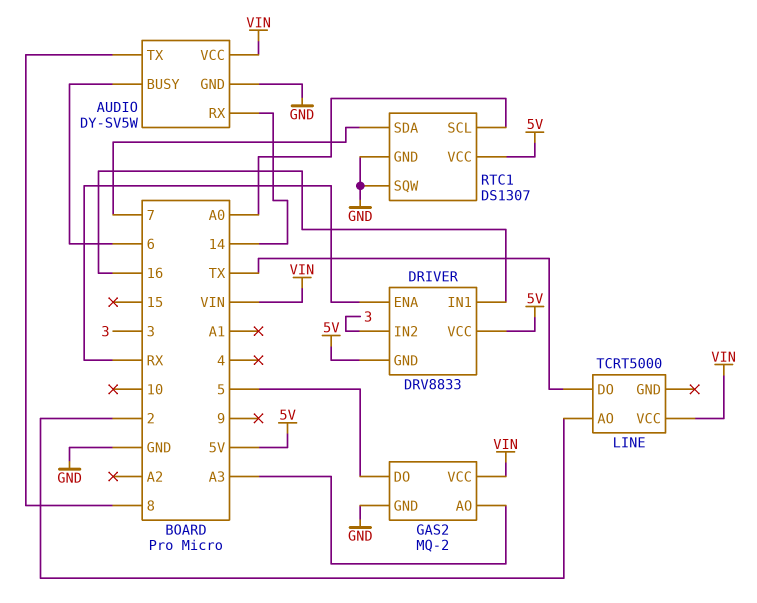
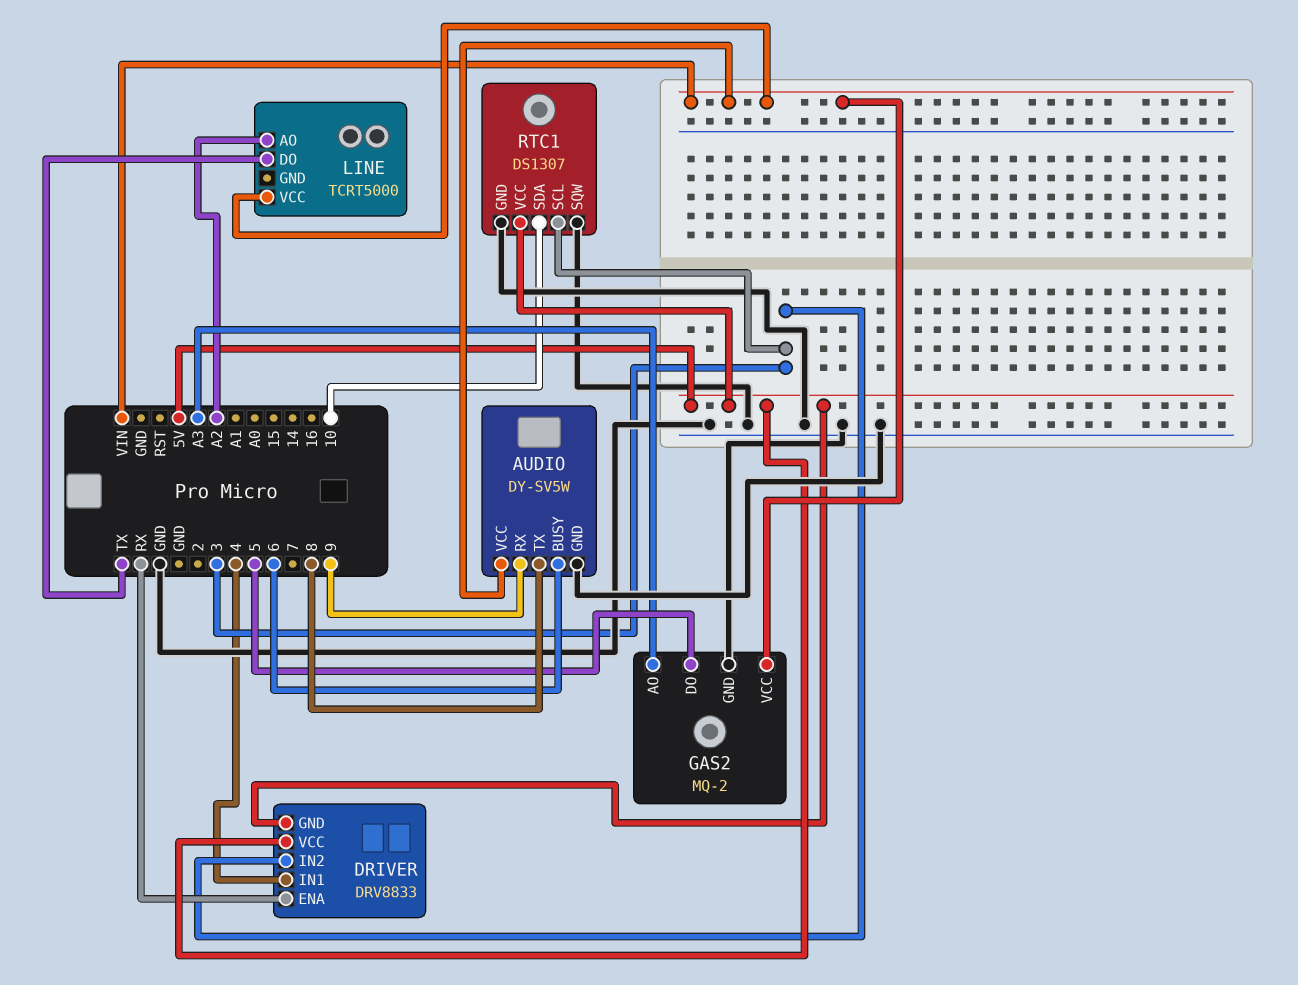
AUDIO pin RX: 14 -> 9
DRIVER pin IN1: 16 -> 4
LINE pin AO: 2 -> A2
RTC1 pin SCL: A0 -> 3
RTC1 pin SDA: 7 -> 10

